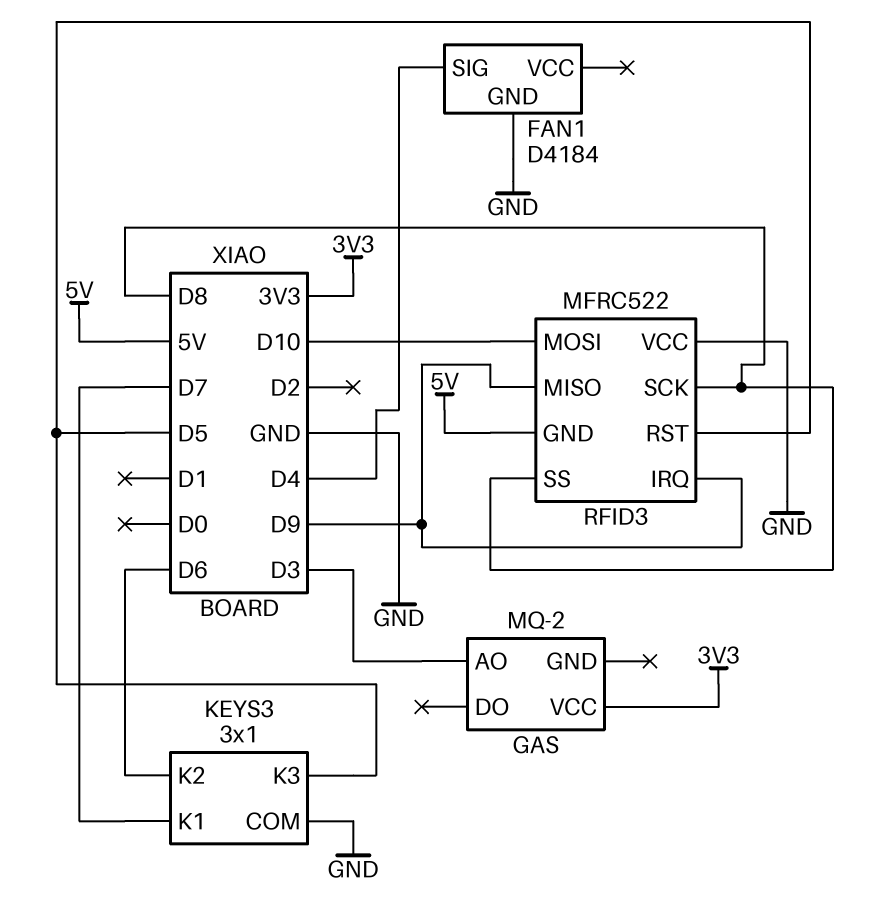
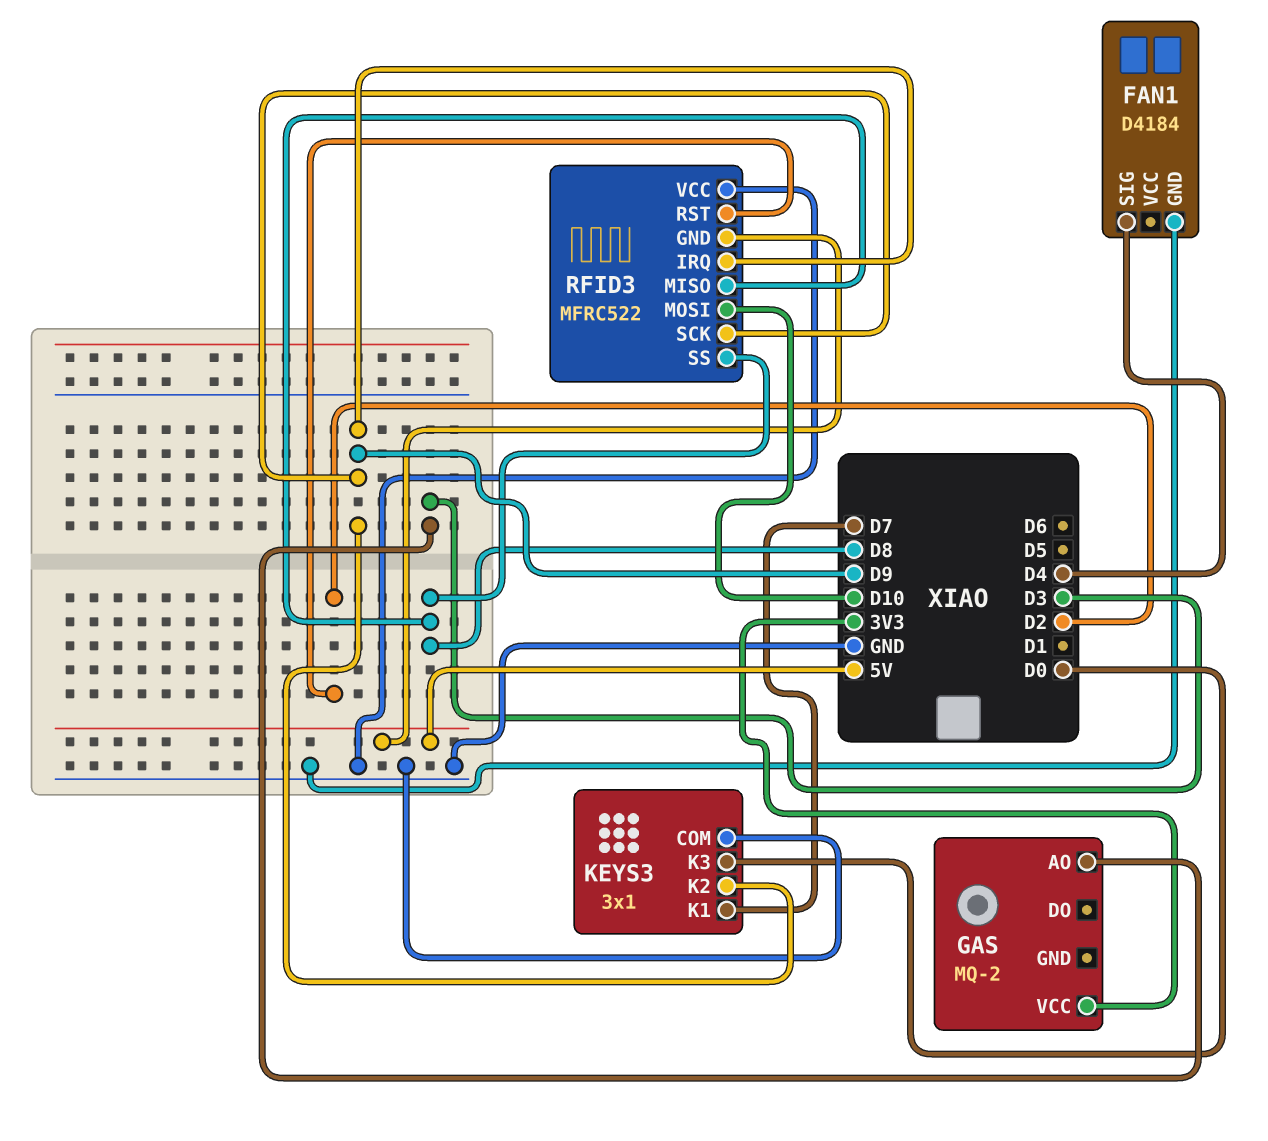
KEYS3 pin K2: D6 -> D9
KEYS3 pin K3: D5 -> D0
RFID3 pin MISO: D9 -> D8
RFID3 pin RST: D5 -> D2
RFID3 pin SCK: D8 -> D9

